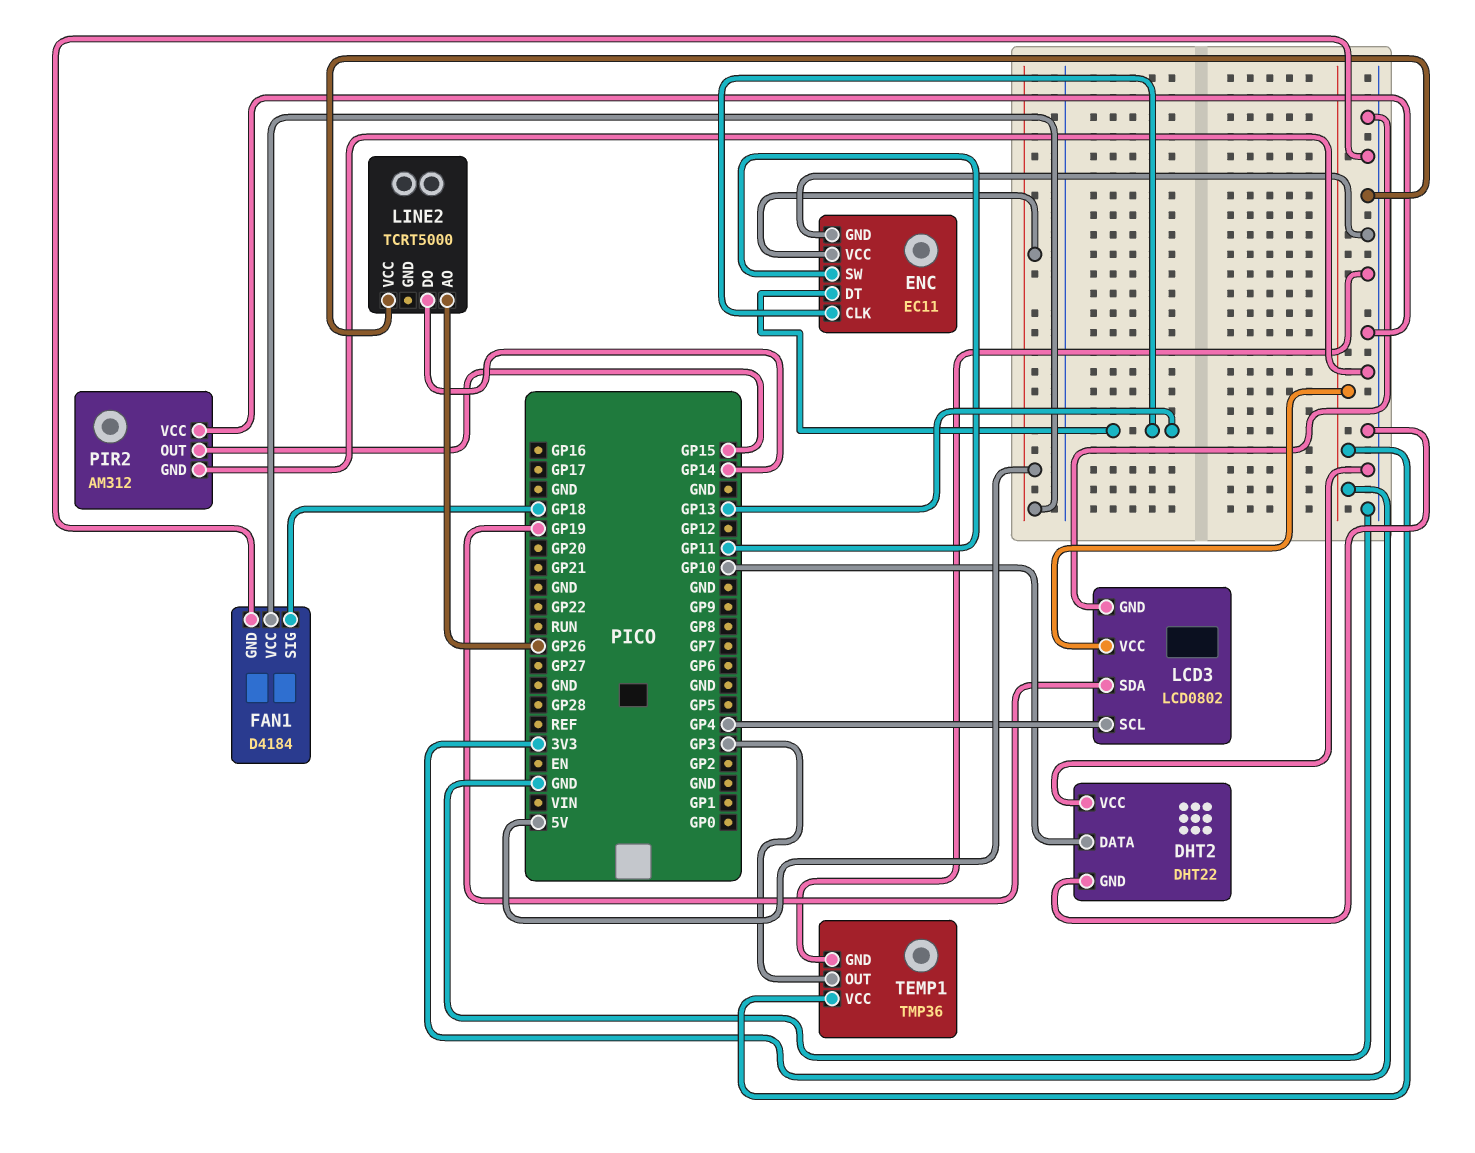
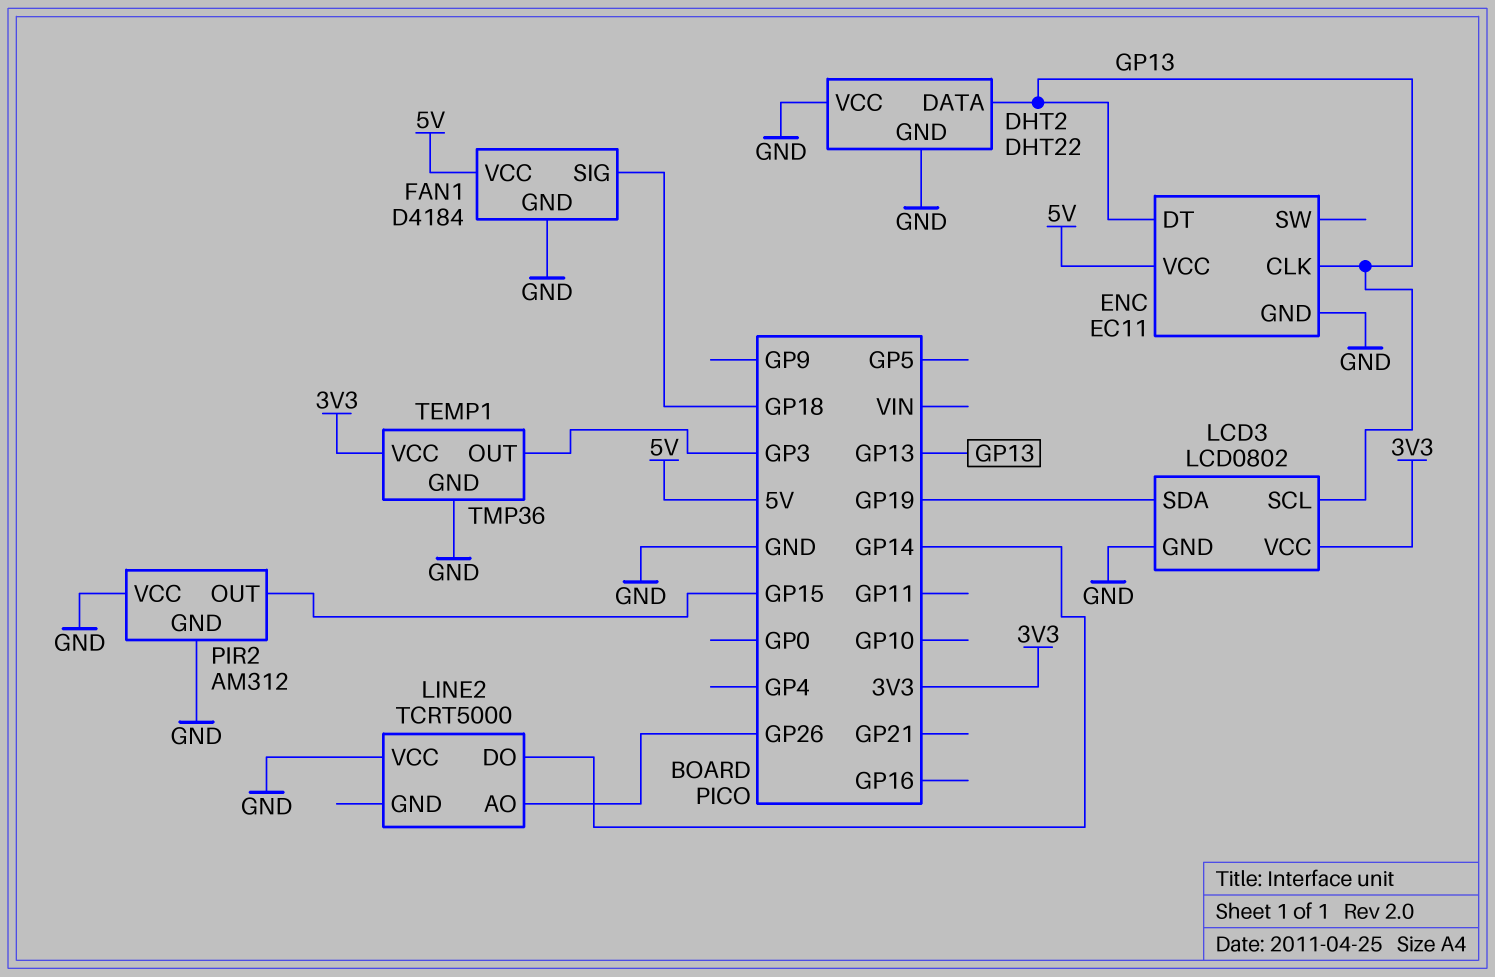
DHT2 pin DATA: GP10 -> GP13
ENC pin SW: GP11 -> none
LCD3 pin SCL: GP4 -> GP13

